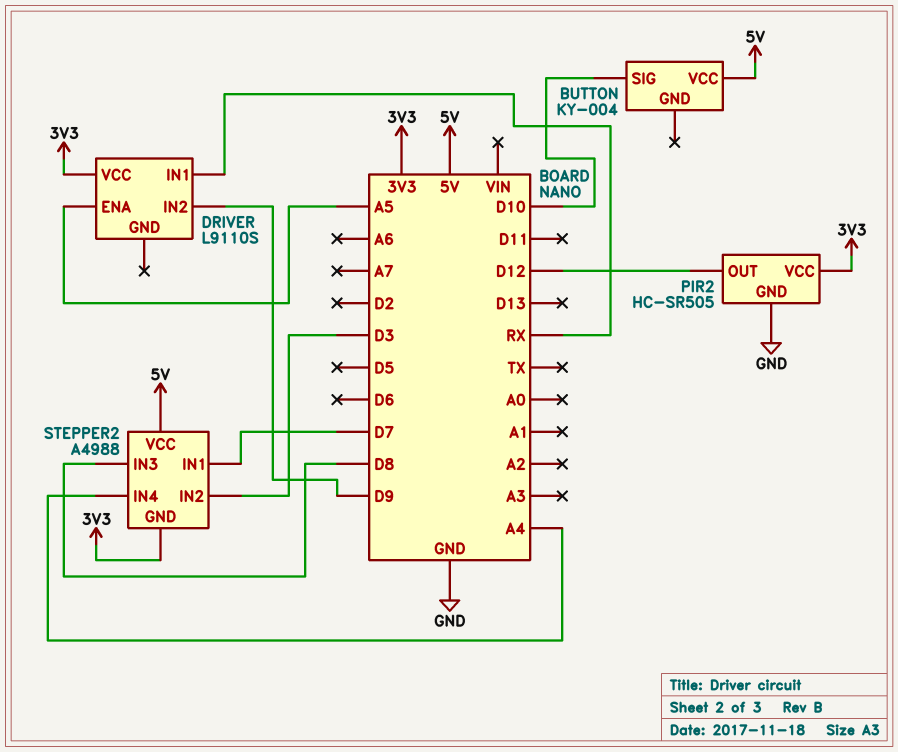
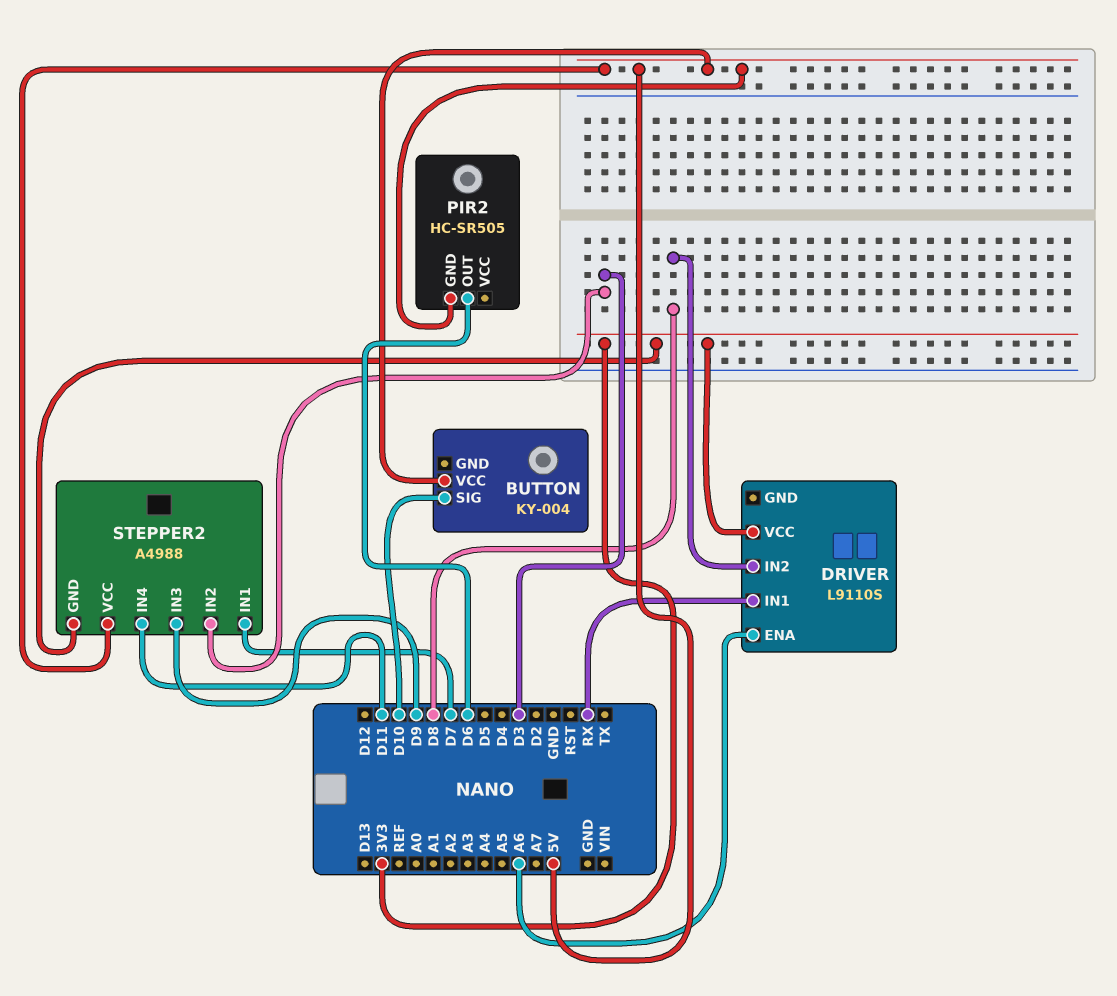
DRIVER pin ENA: A5 -> A6
DRIVER pin IN2: D9 -> D8
PIR2 pin GND: GND -> 5V
PIR2 pin OUT: D12 -> D6
PIR2 pin VCC: 3V3 -> none
STEPPER2 pin IN3: D8 -> D9
STEPPER2 pin IN4: A4 -> D11

